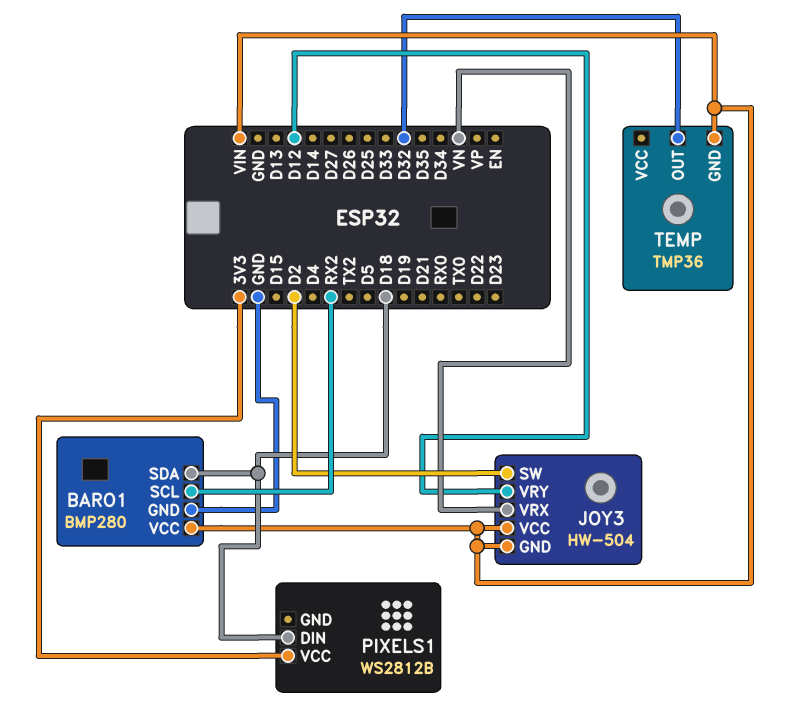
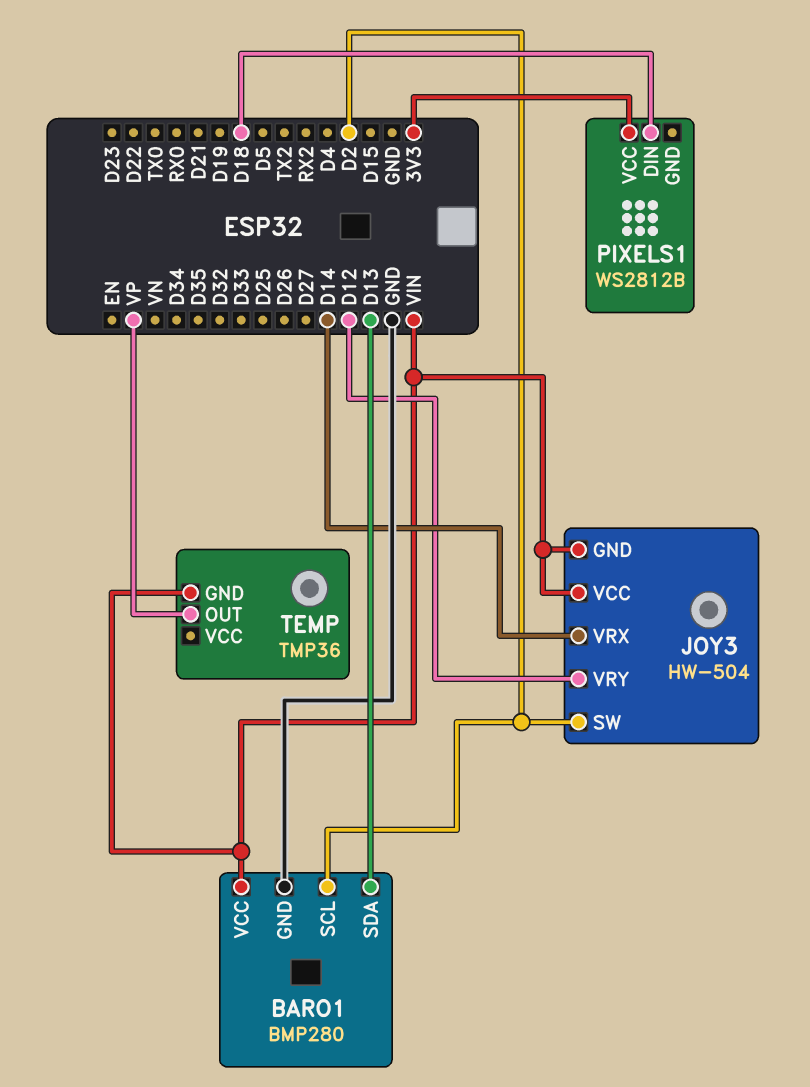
BARO1 pin SCL: RX2 -> D2
BARO1 pin SDA: D18 -> D13
JOY3 pin VRX: VN -> D14
TEMP pin OUT: D32 -> VP

